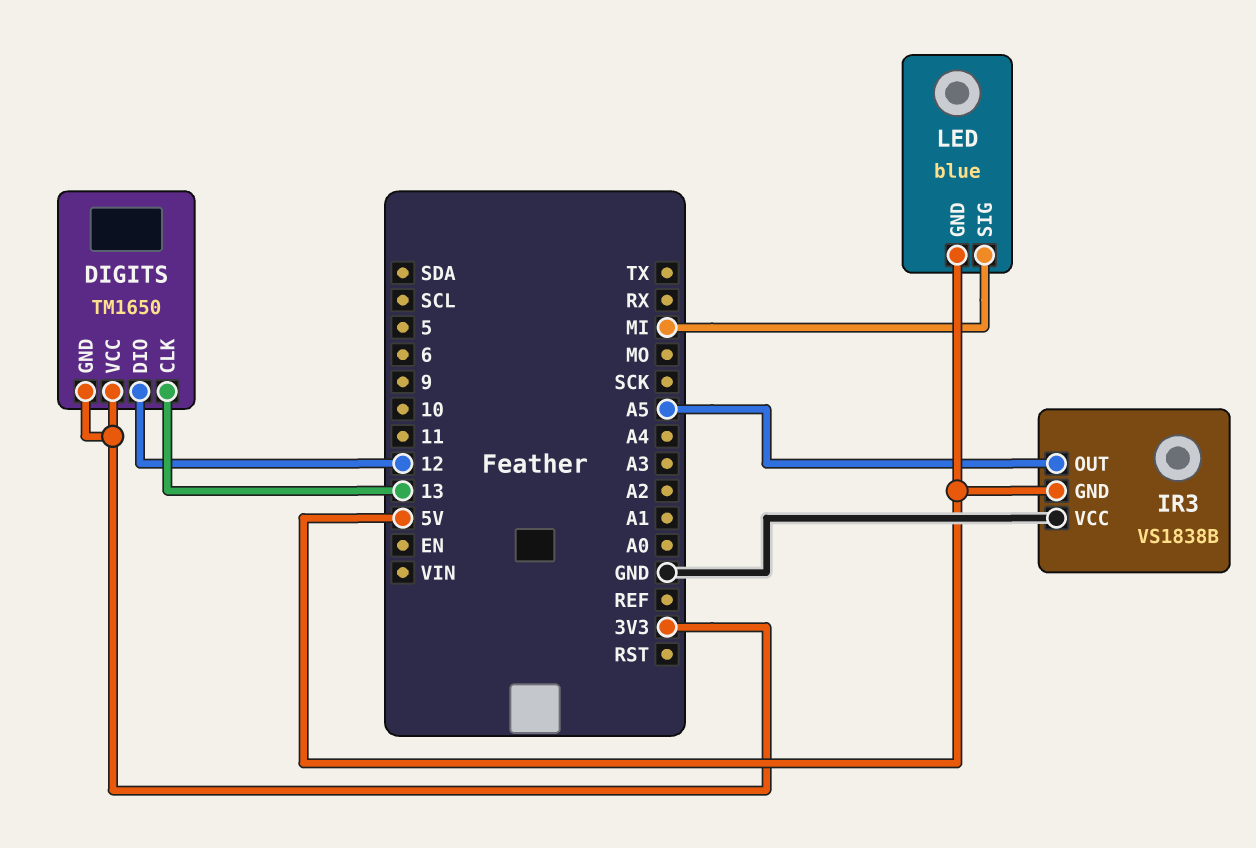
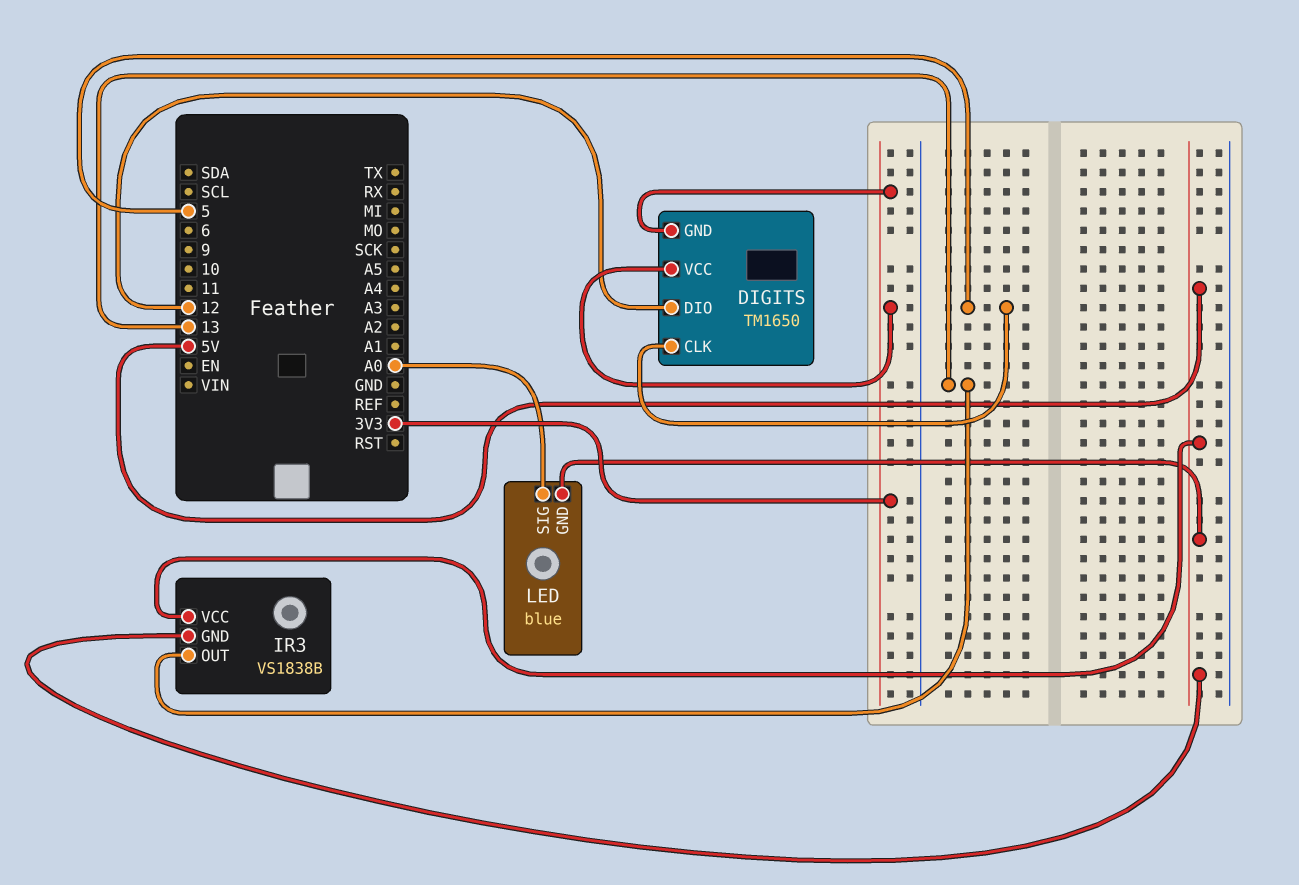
DIGITS pin CLK: 13 -> 5
IR3 pin OUT: A5 -> 13
IR3 pin VCC: GND -> 5V
LED pin SIG: MI -> A0

